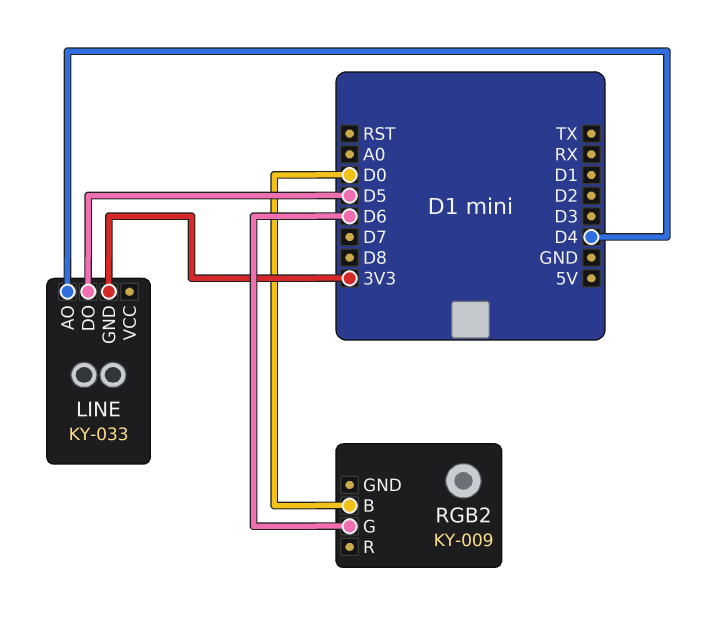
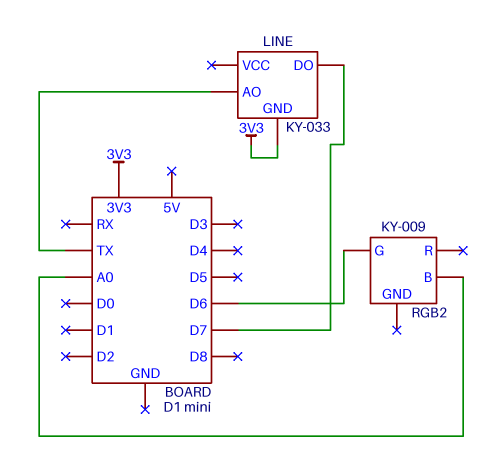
LINE pin AO: D4 -> TX
LINE pin DO: D5 -> D7
RGB2 pin B: D0 -> A0

